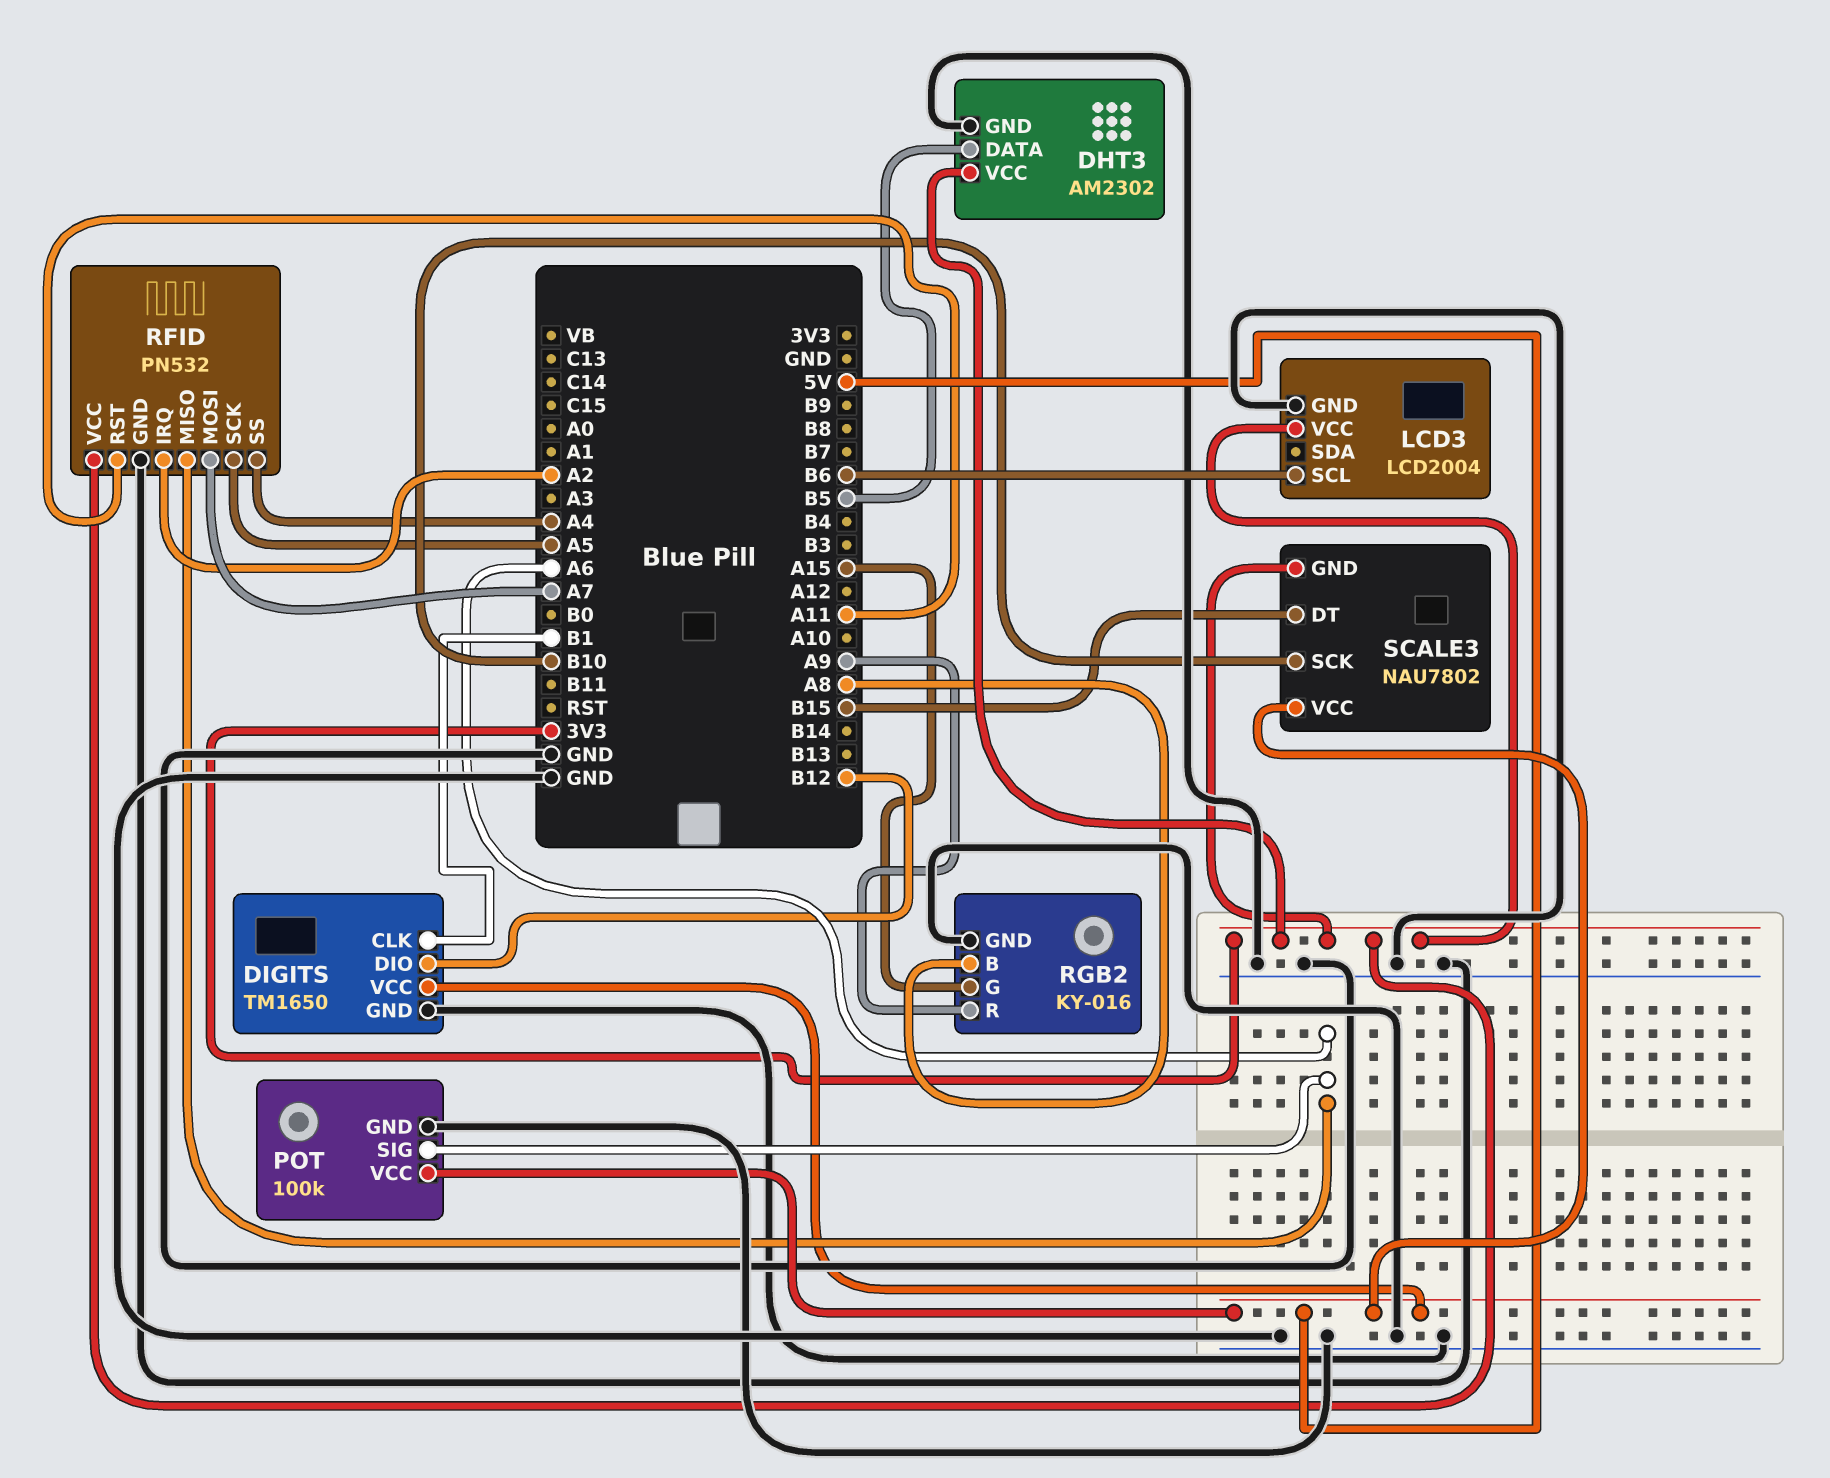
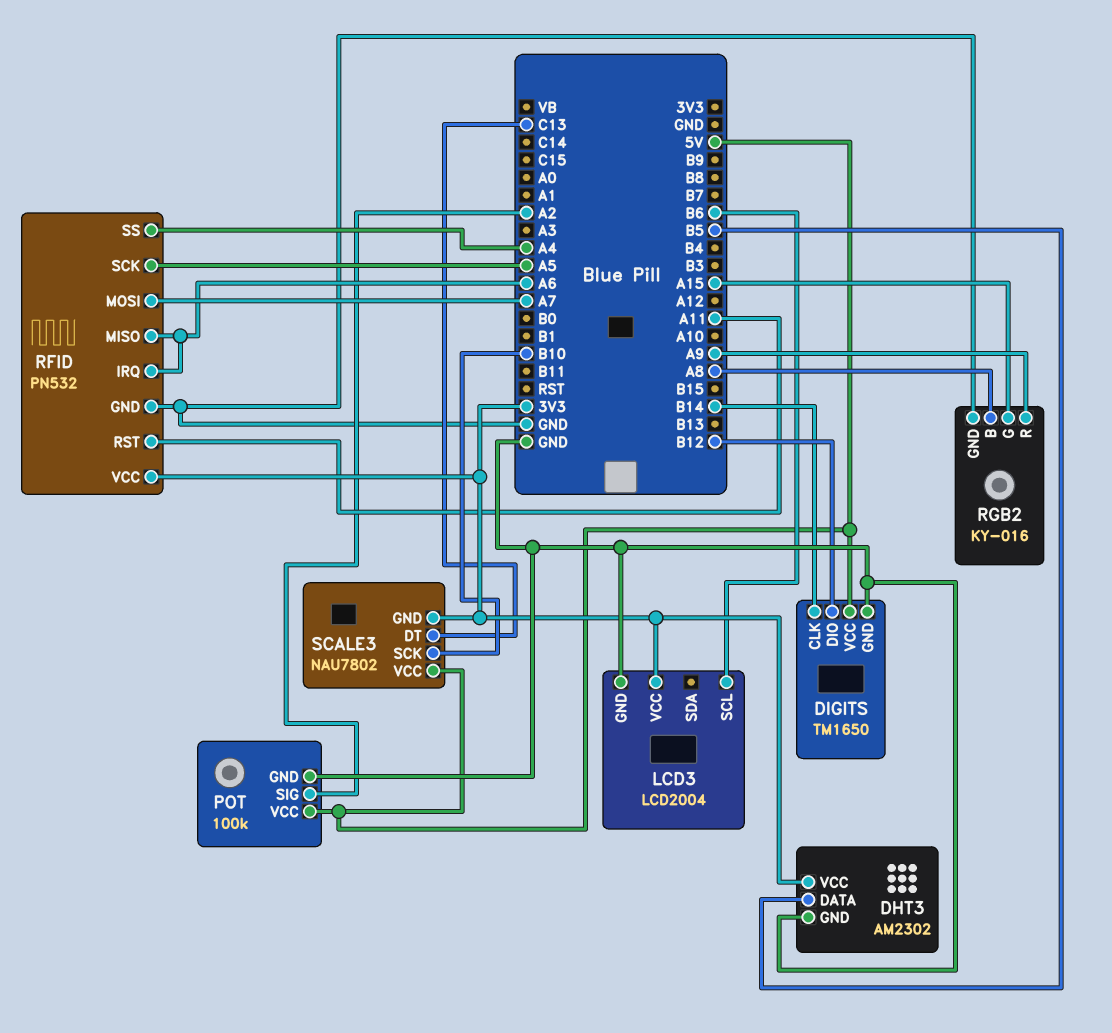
DIGITS pin CLK: B1 -> B14
POT pin SIG: A6 -> A2
RFID pin IRQ: A2 -> A6
SCALE3 pin DT: B15 -> C13

